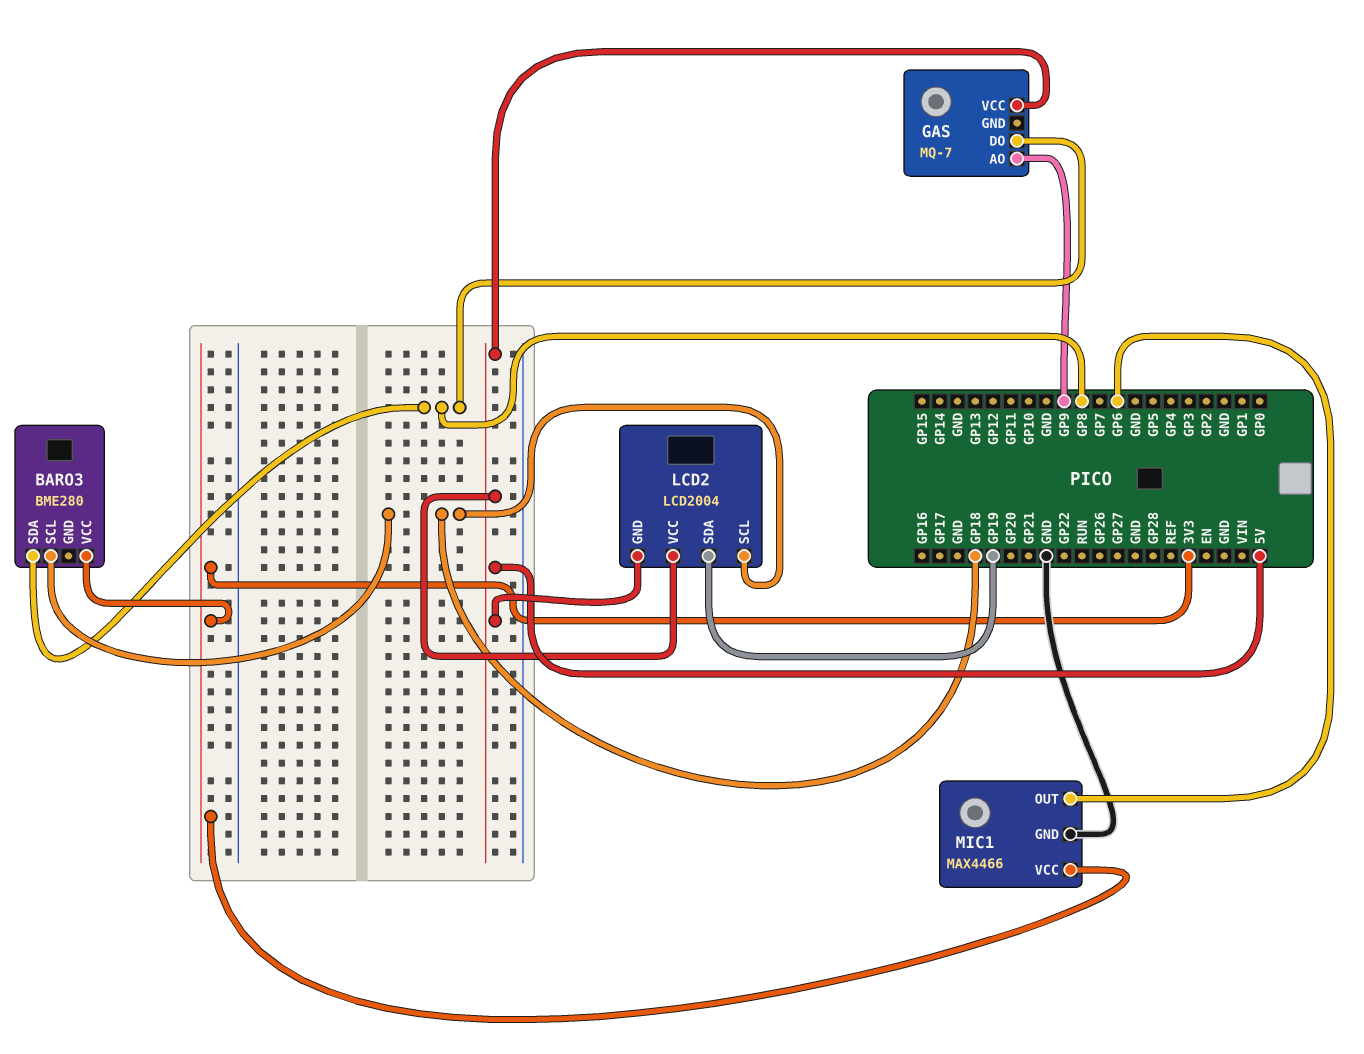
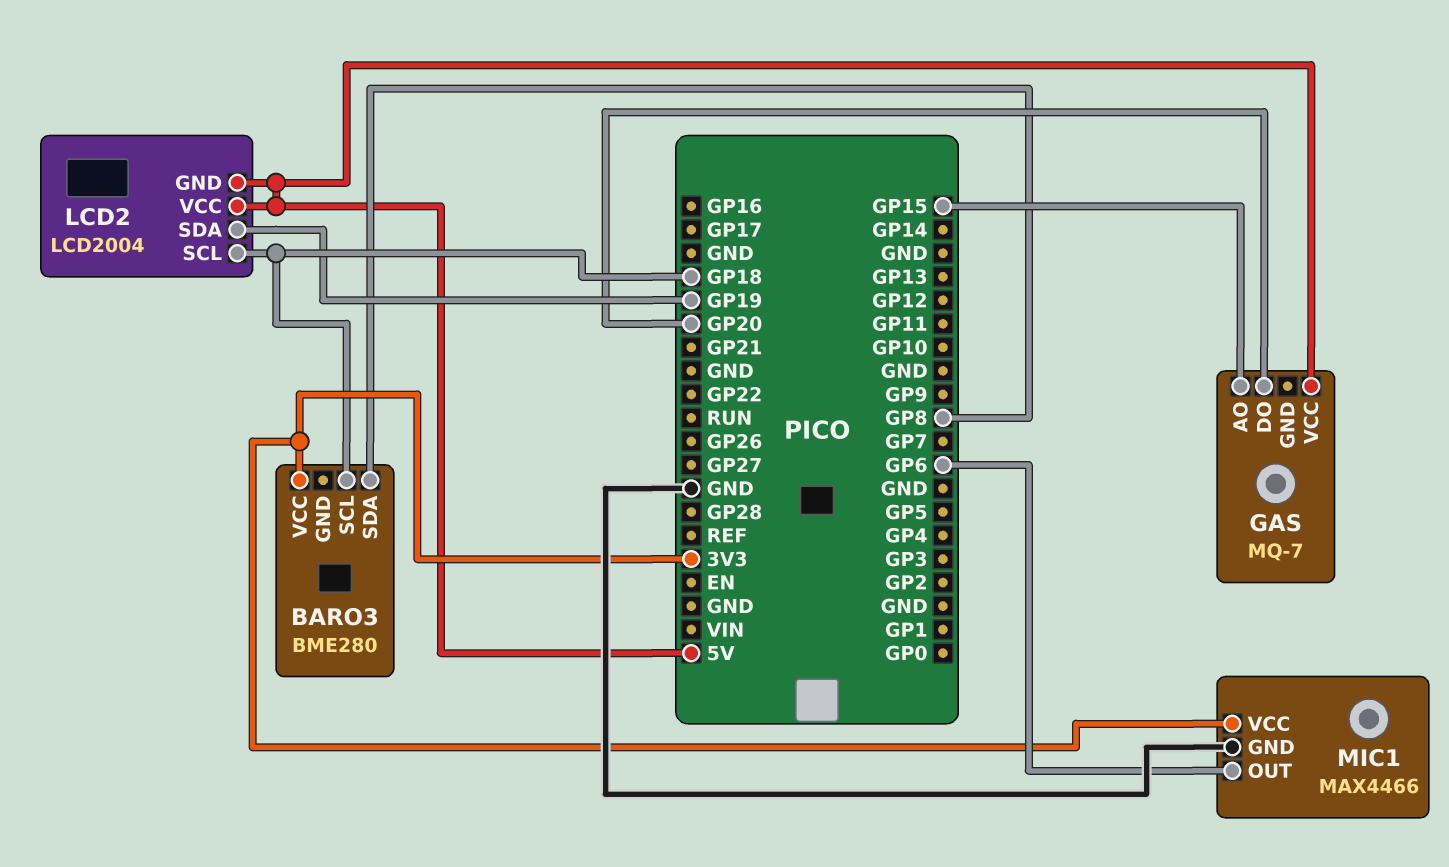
GAS pin AO: GP9 -> GP15
GAS pin DO: GP8 -> GP20

